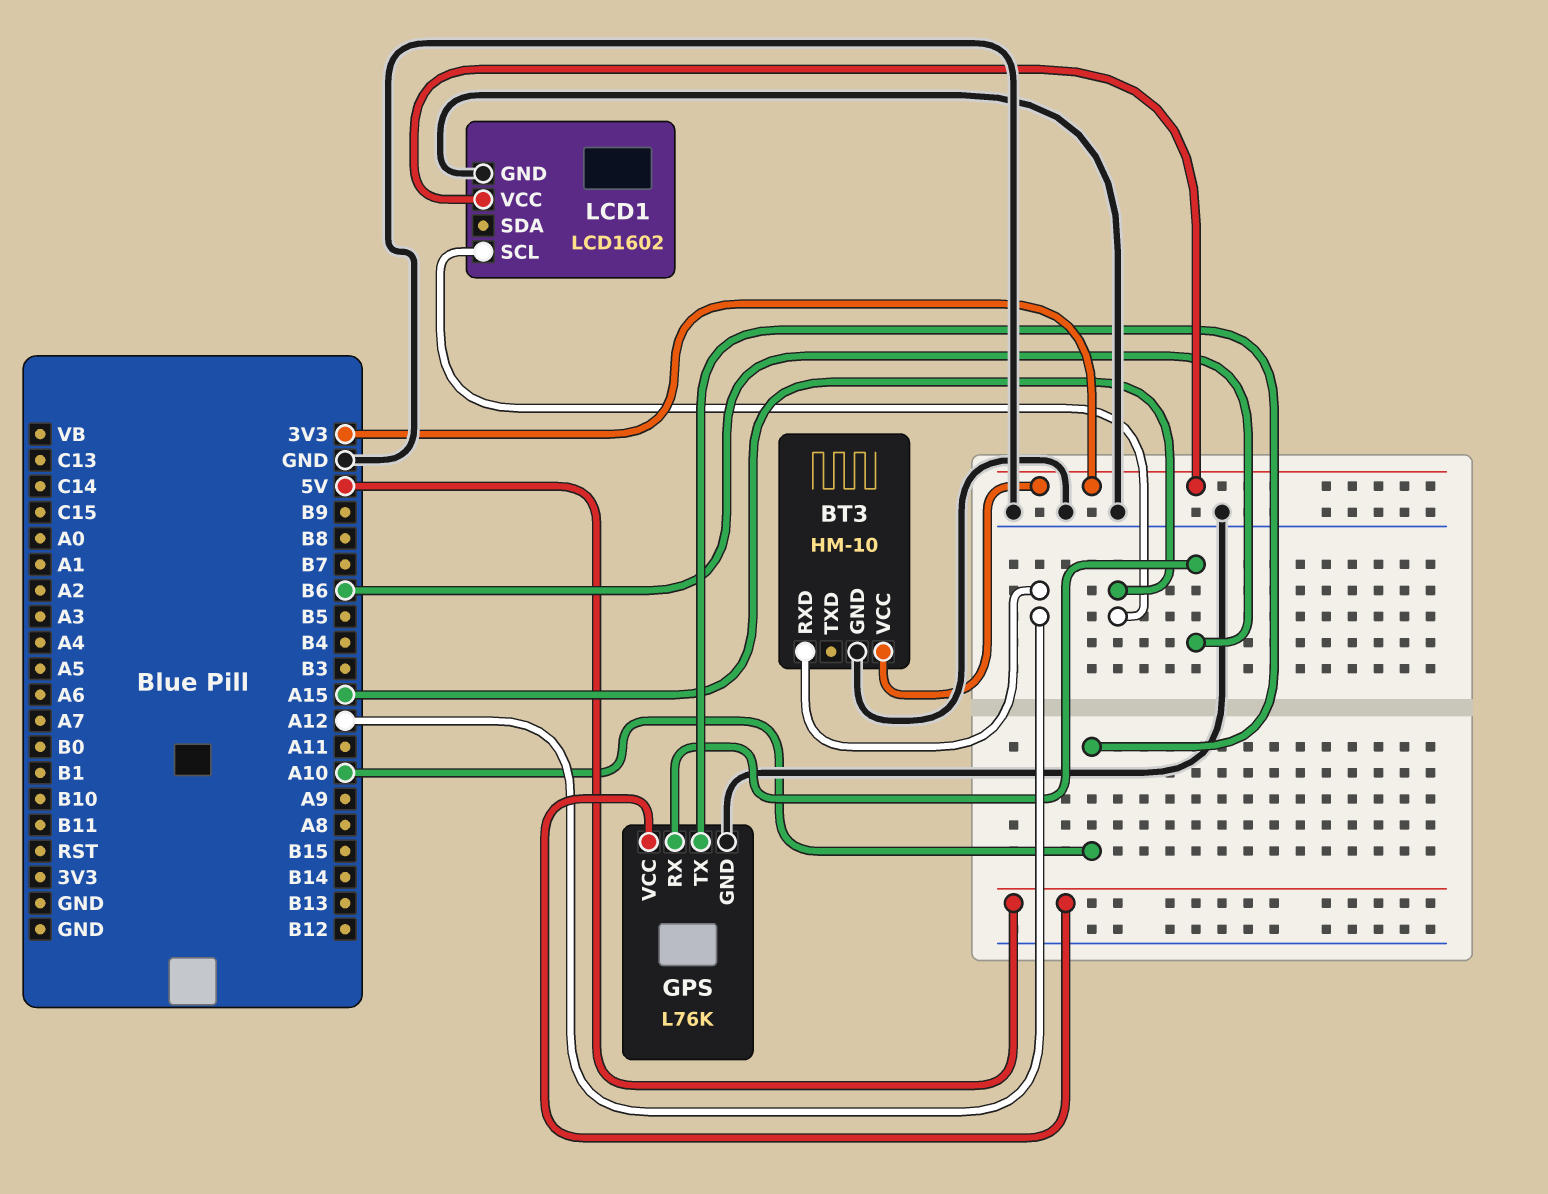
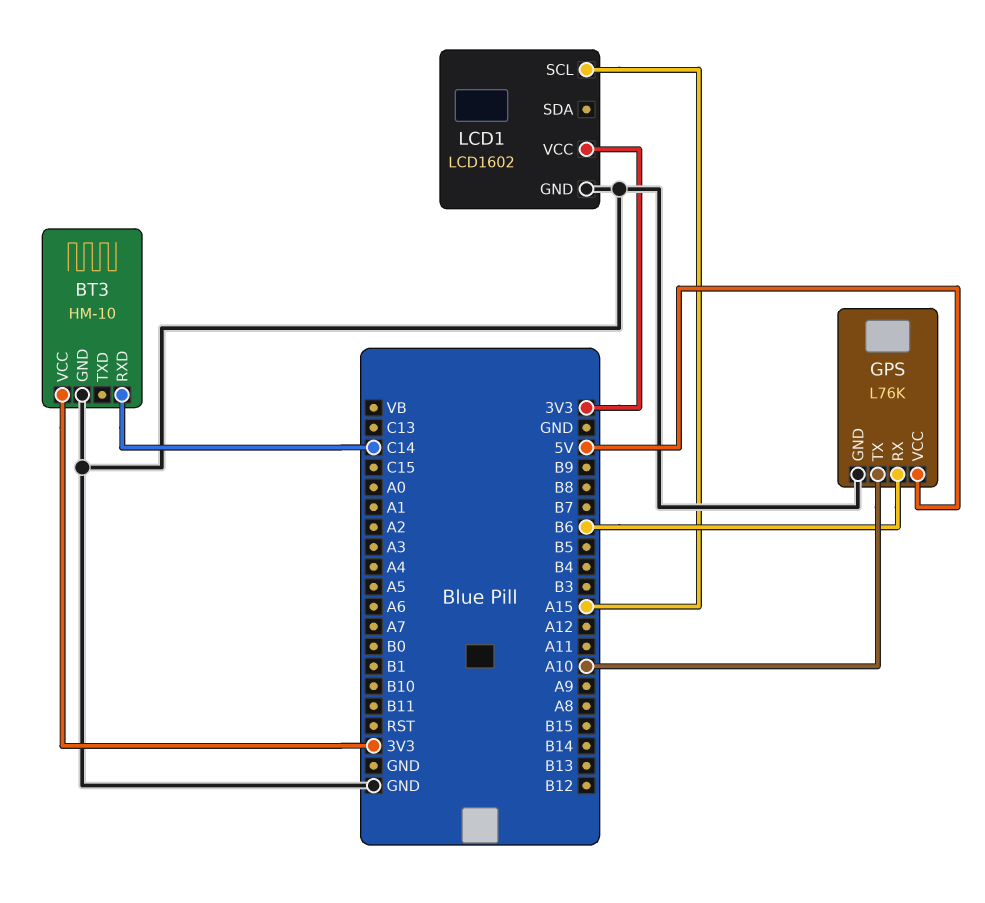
BT3 pin RXD: A12 -> C14

